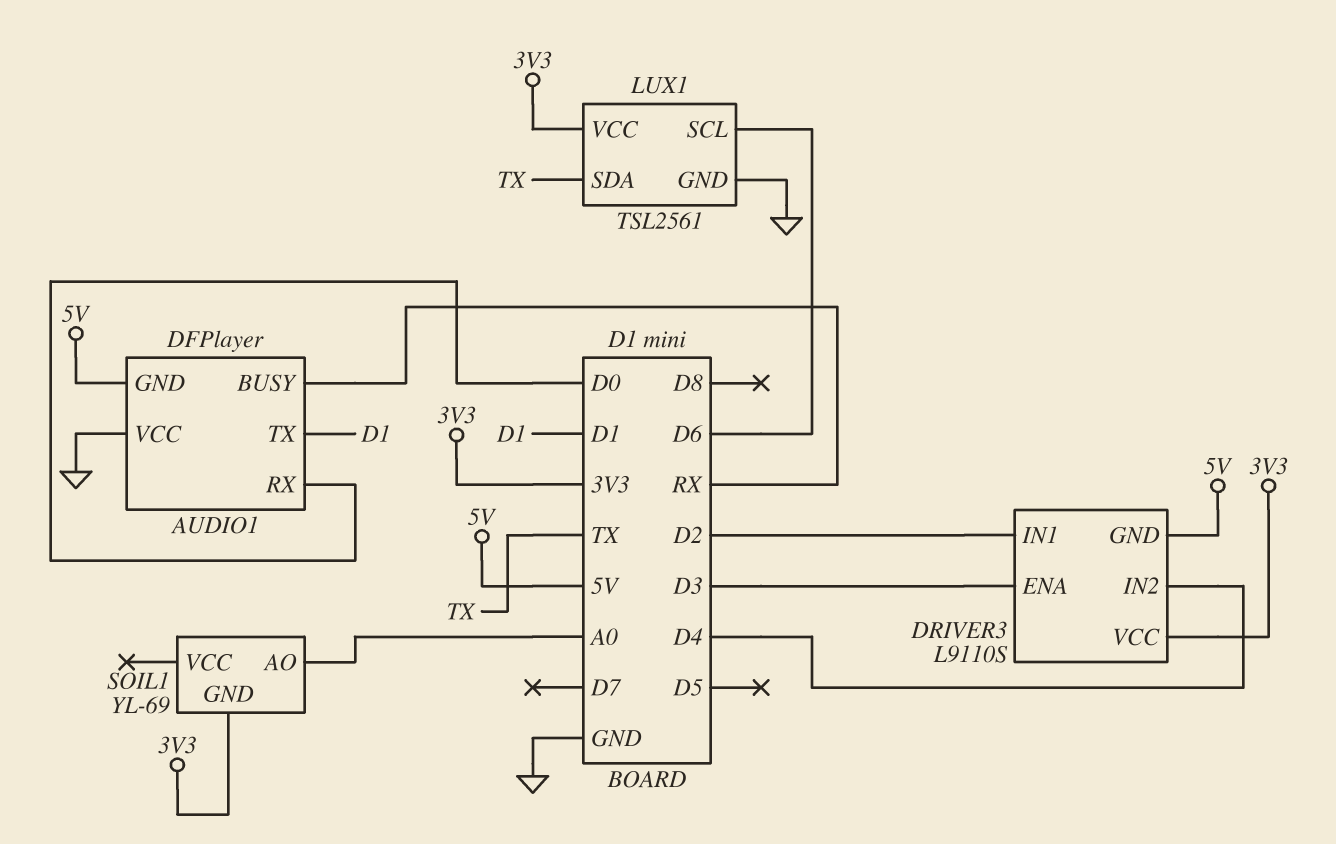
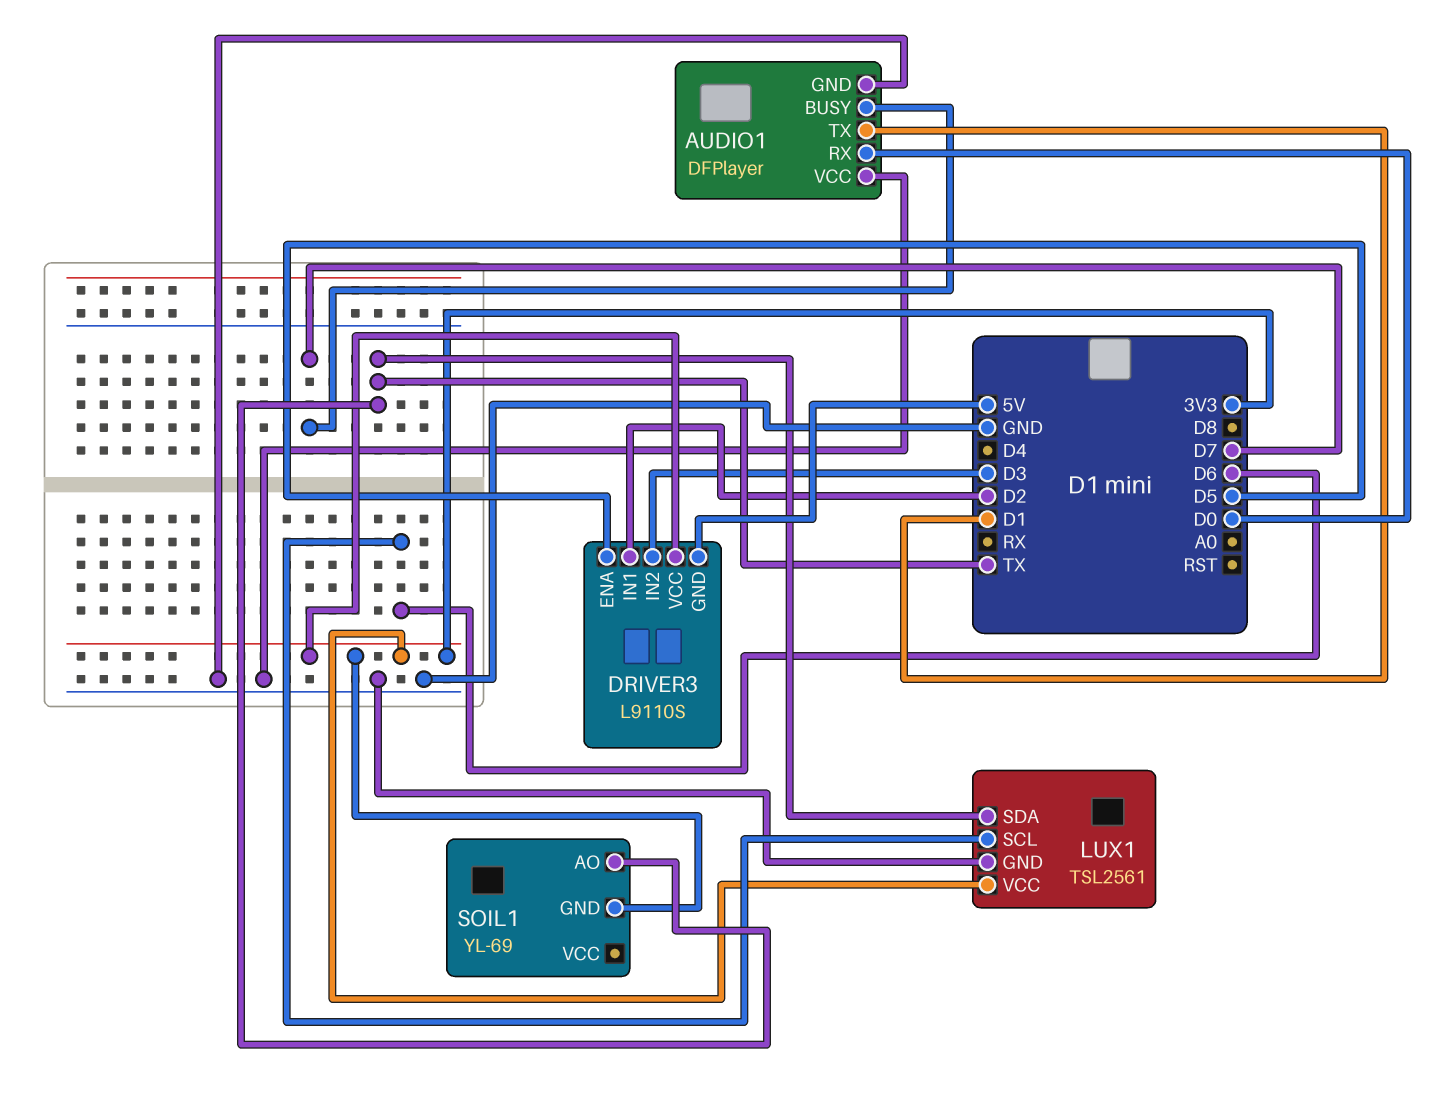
AUDIO1 pin BUSY: RX -> D7
AUDIO1 pin GND: 5V -> GND
DRIVER3 pin ENA: D3 -> D5
DRIVER3 pin IN2: D4 -> D3
SOIL1 pin AO: A0 -> TX

